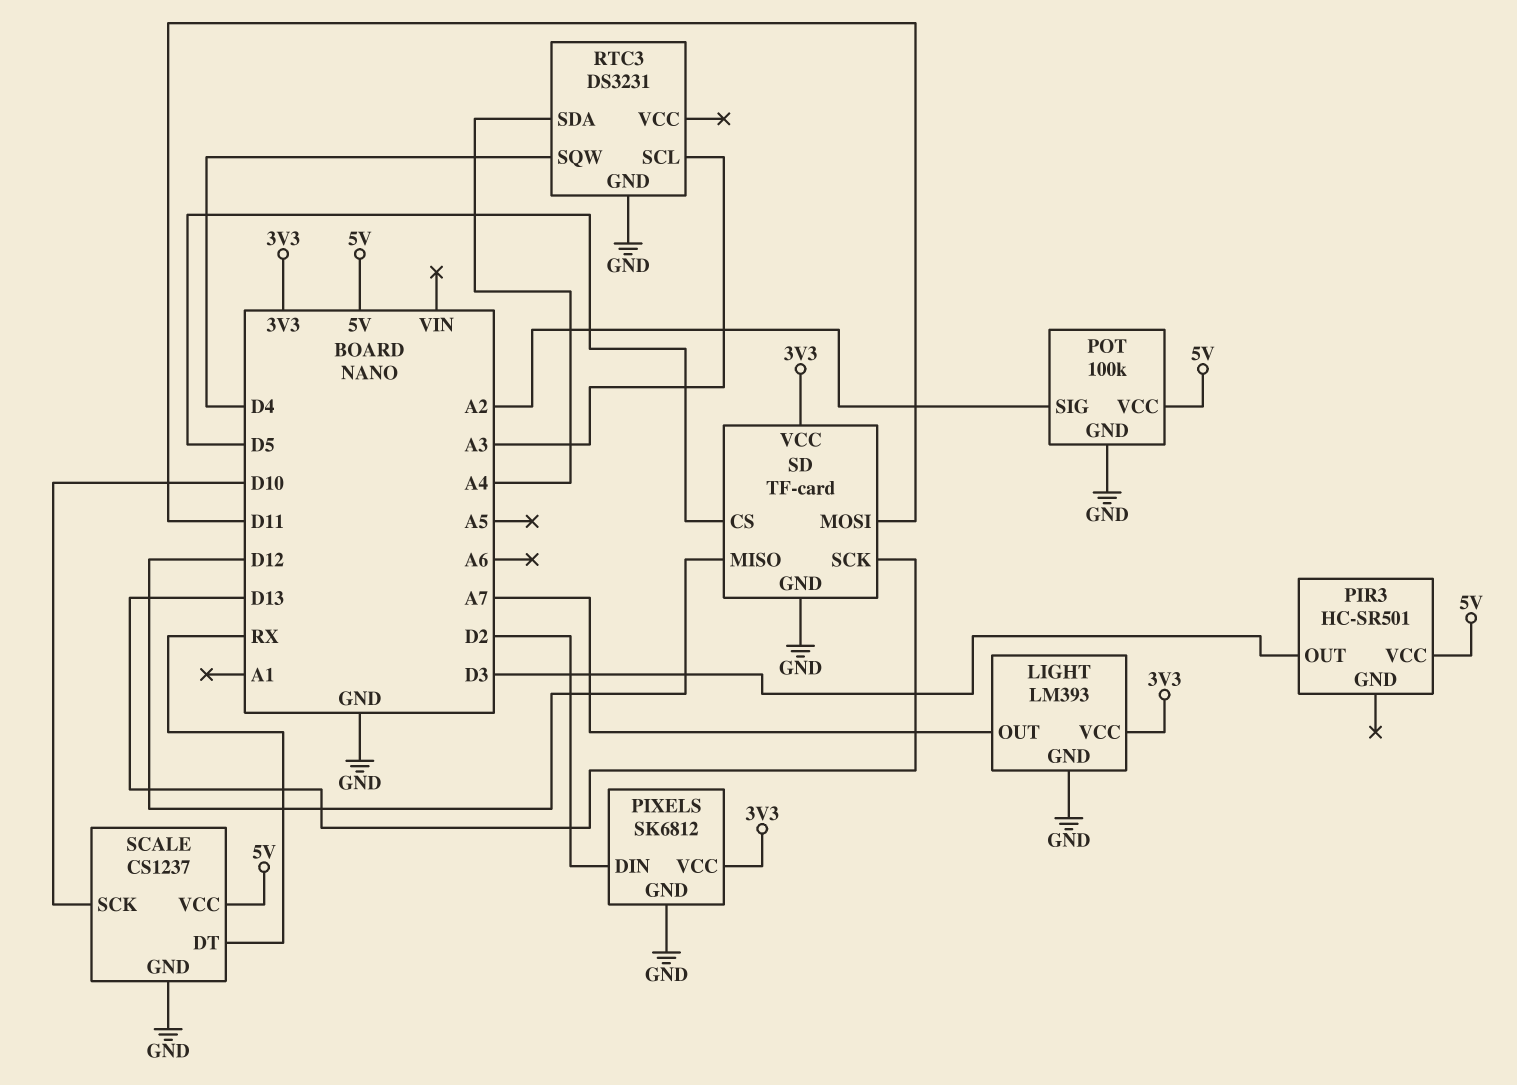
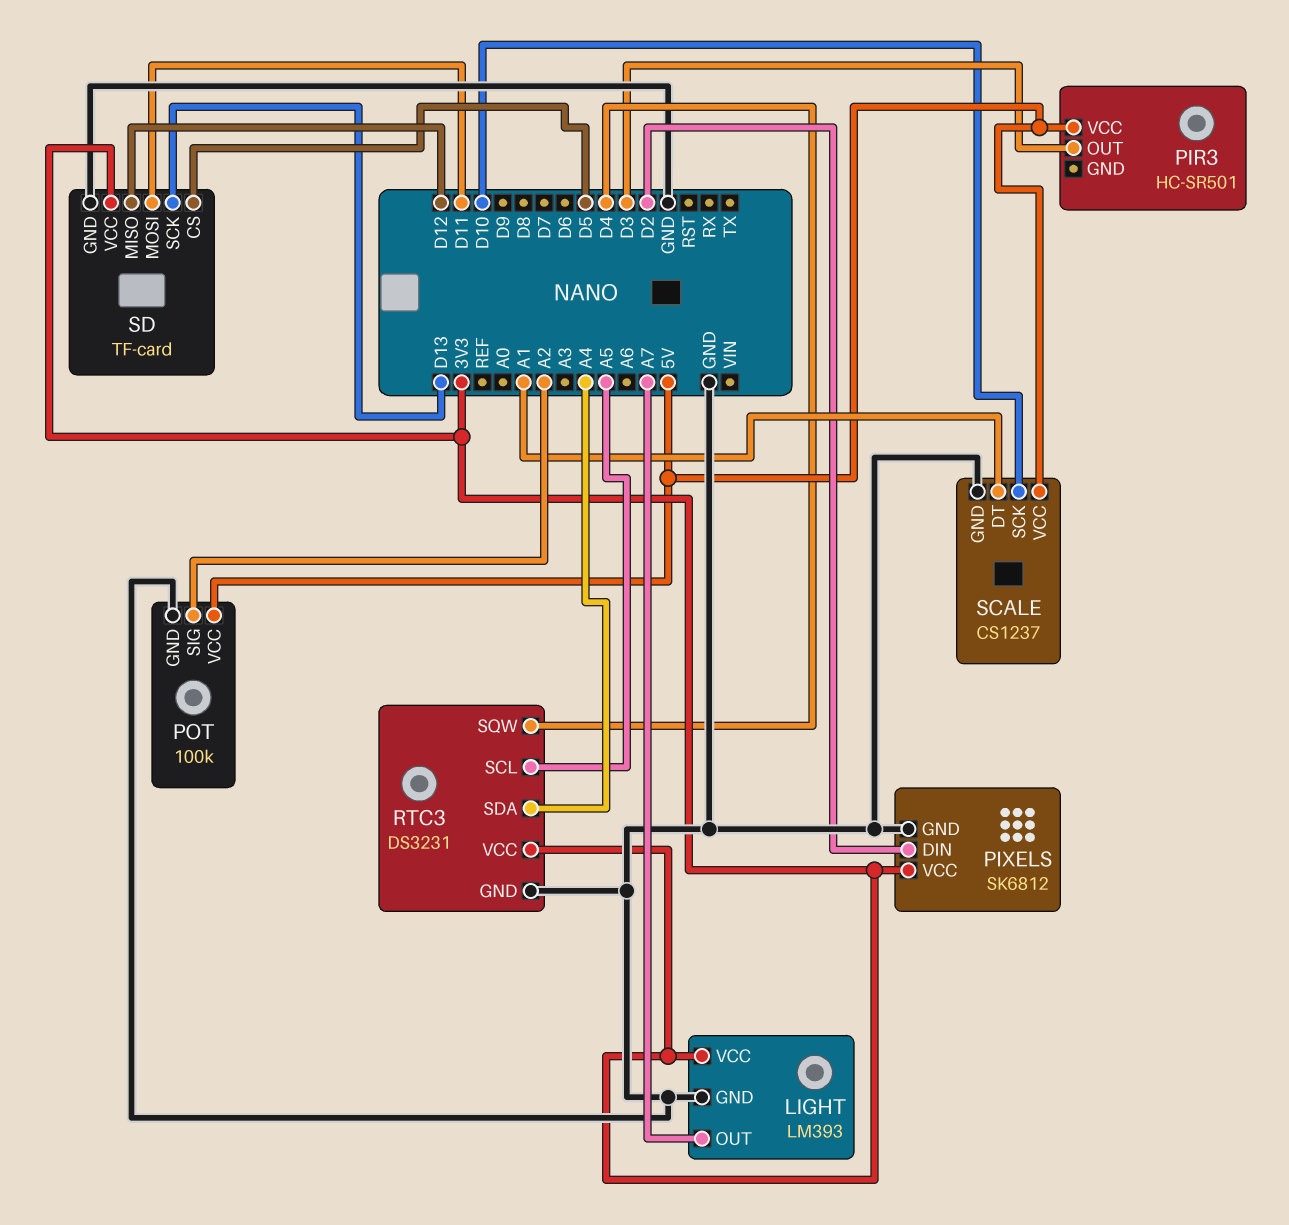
RTC3 pin SCL: A3 -> A5
RTC3 pin VCC: none -> 3V3
SCALE pin DT: RX -> A1

